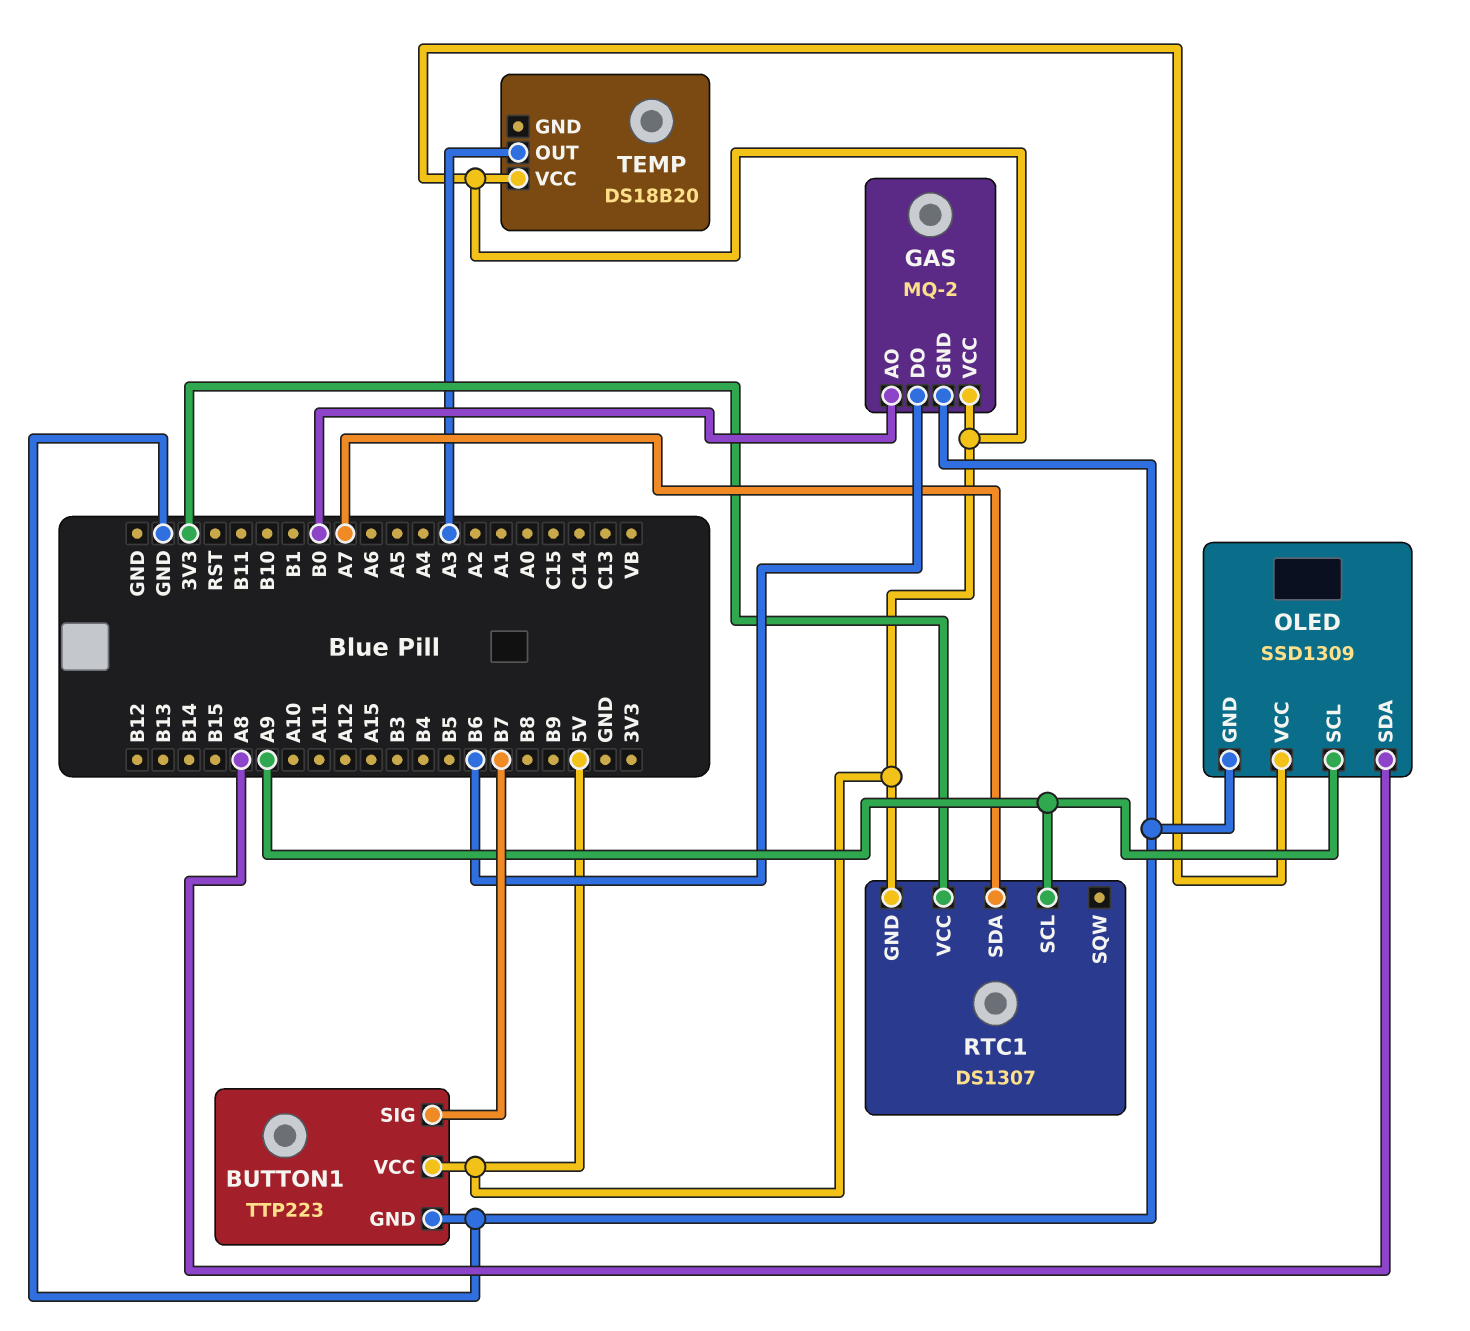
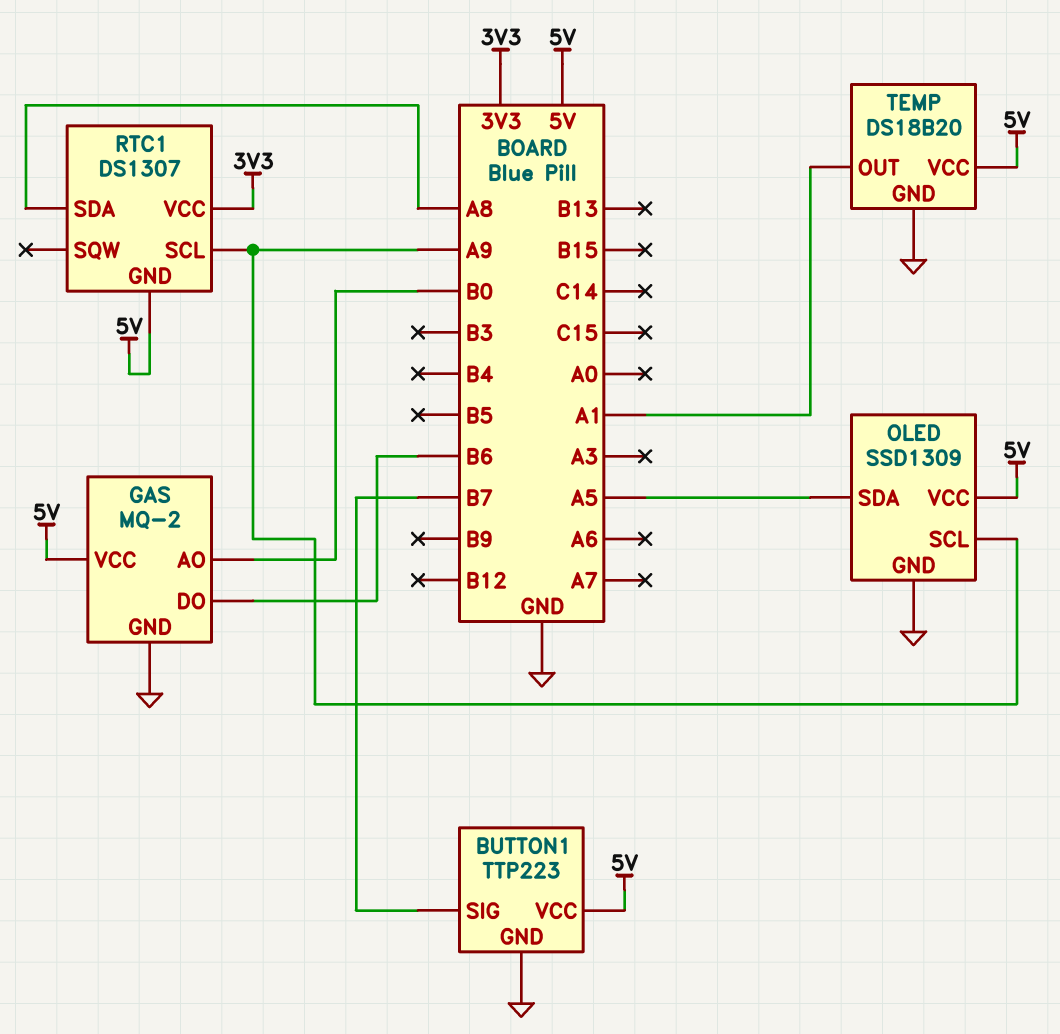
OLED pin SDA: A8 -> A5
RTC1 pin SDA: A7 -> A8
TEMP pin GND: none -> GND
TEMP pin OUT: A3 -> A1

